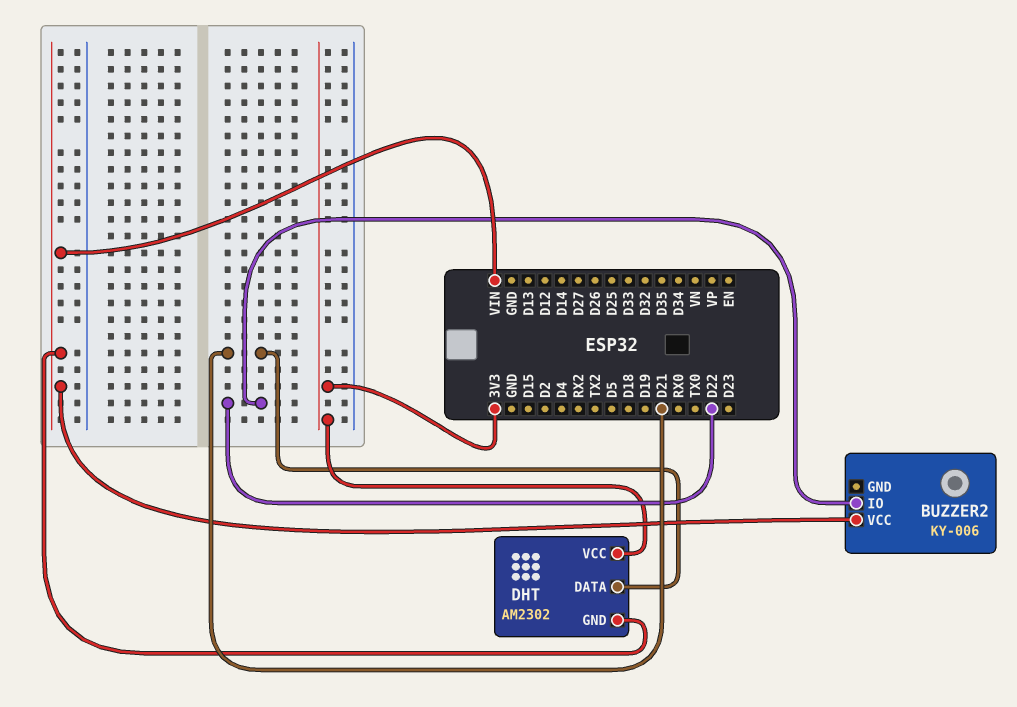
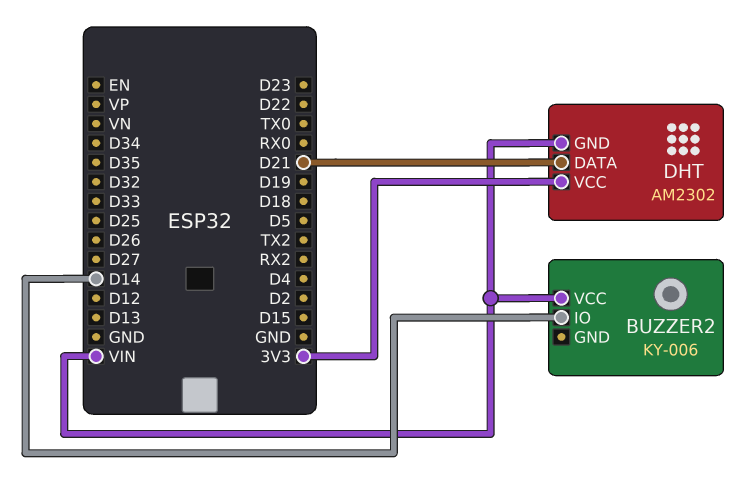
BUZZER2 pin IO: D22 -> D14

